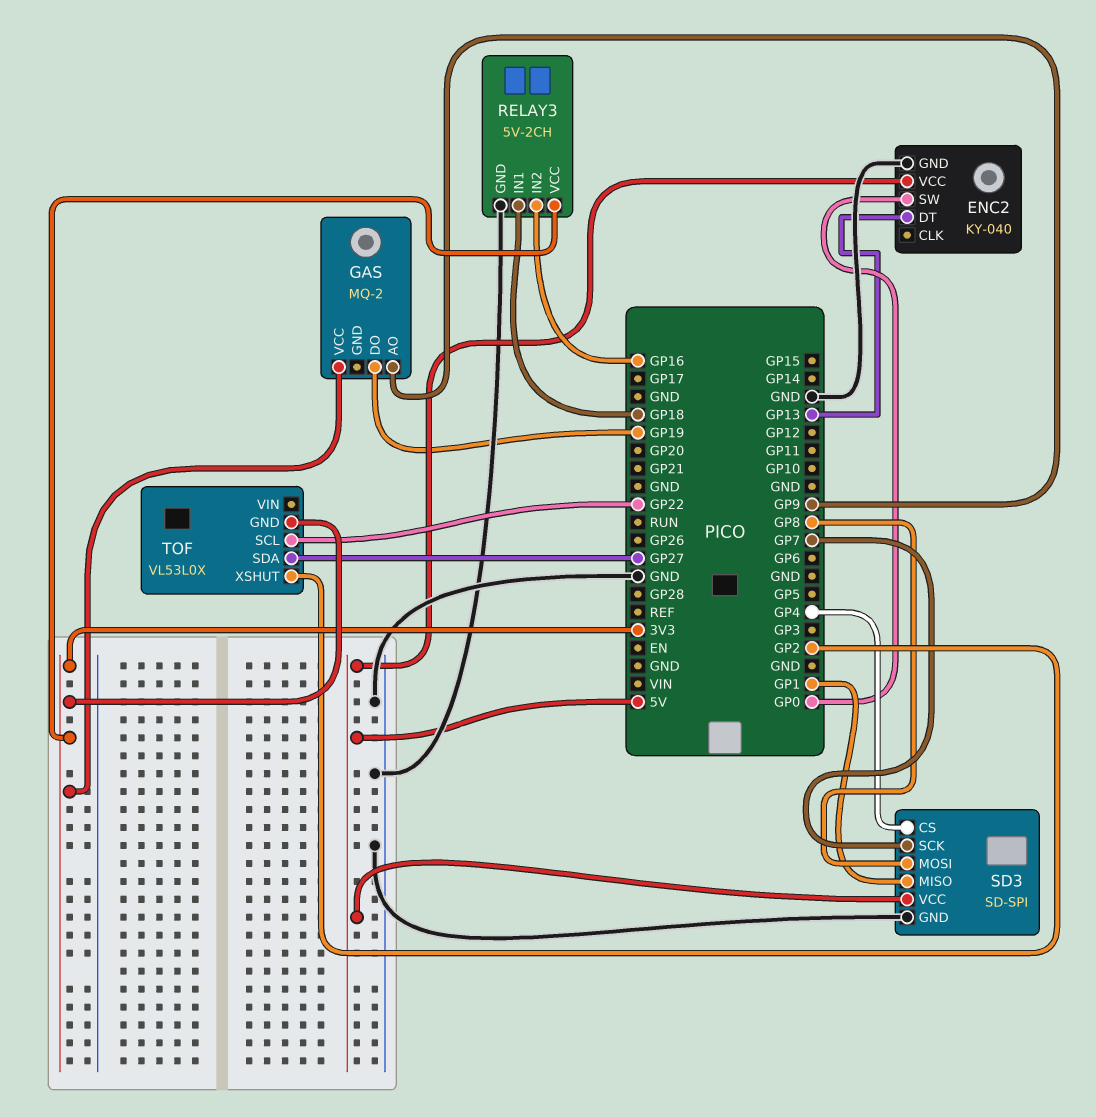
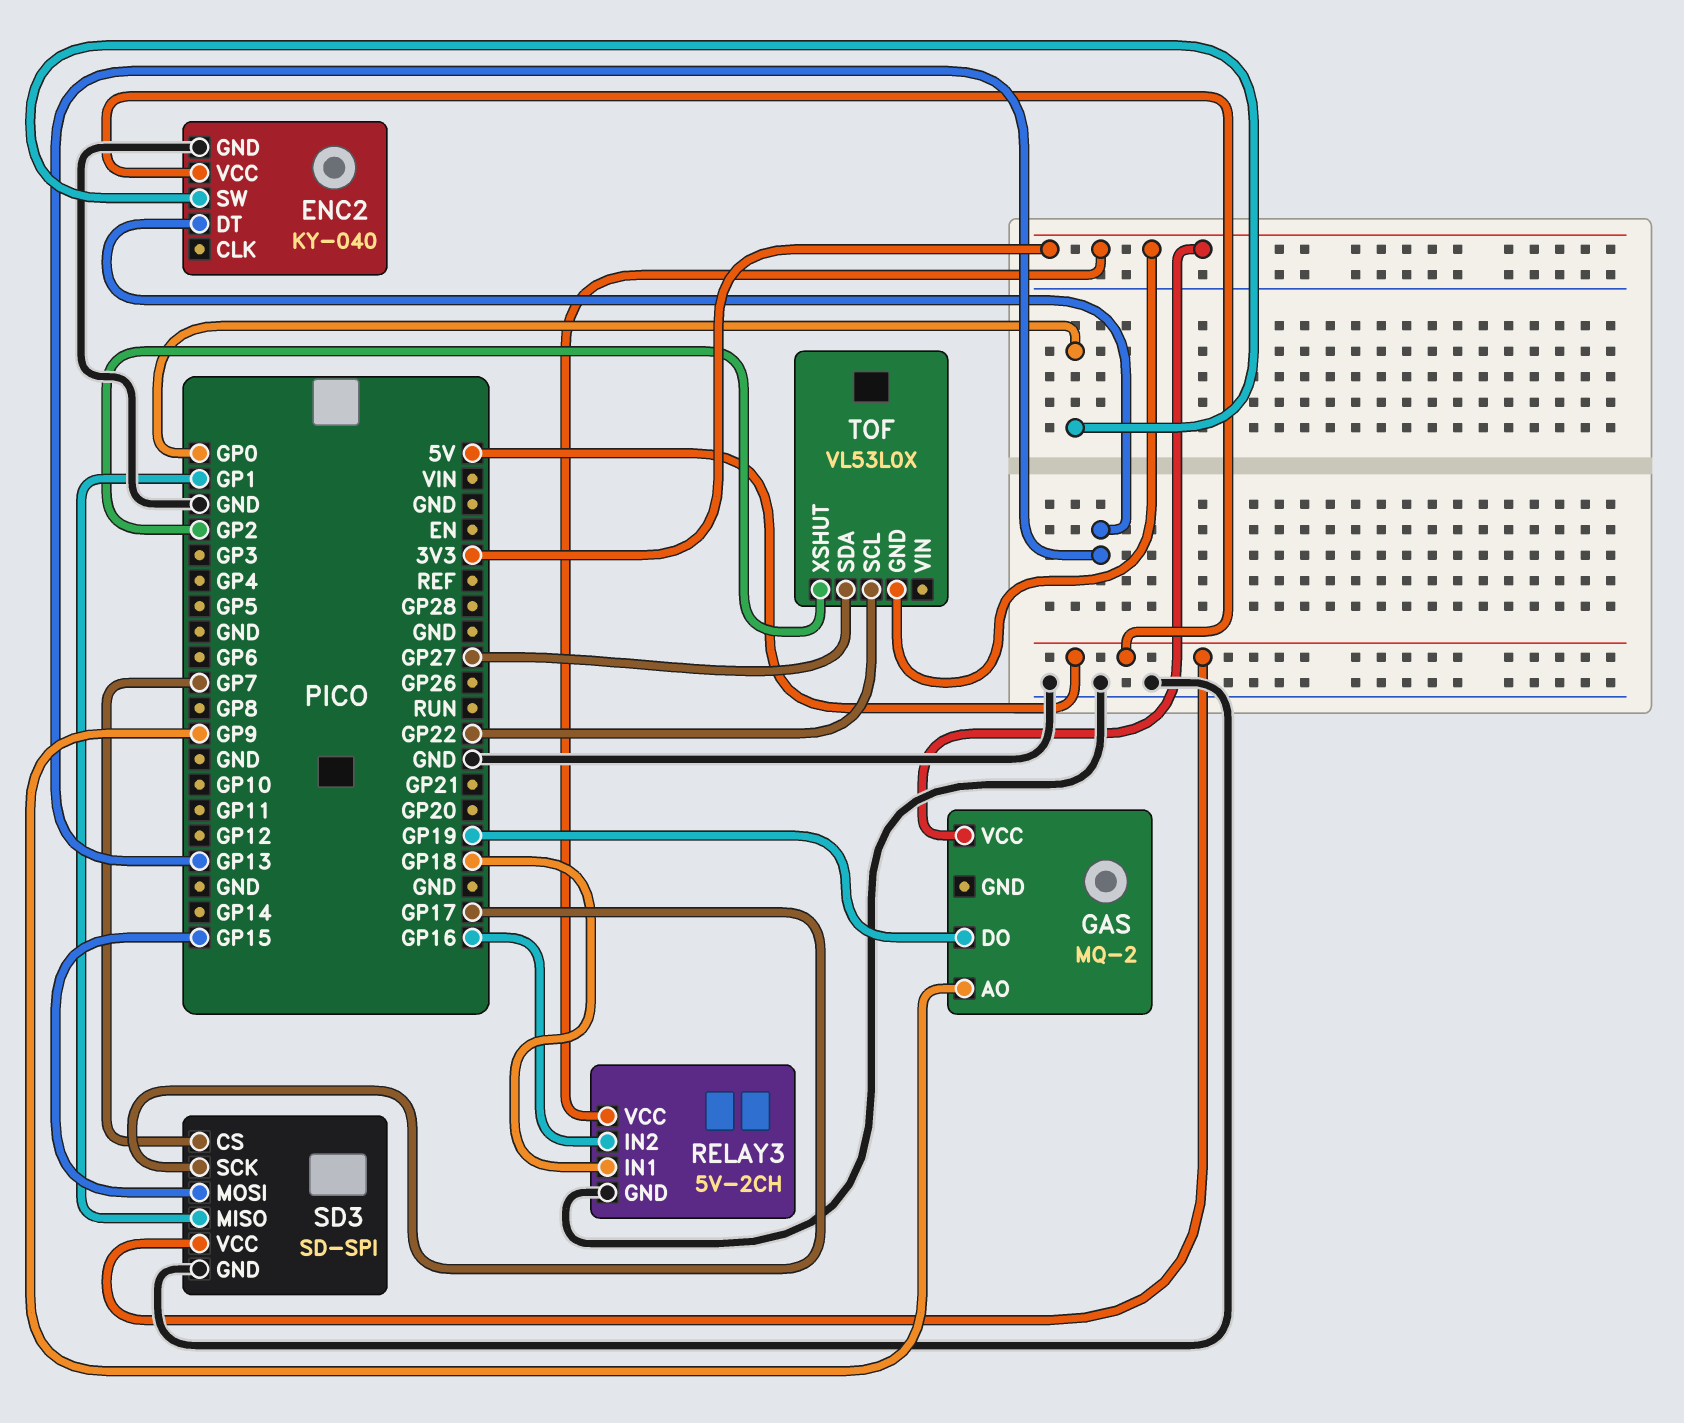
SD3 pin CS: GP4 -> GP7
SD3 pin MOSI: GP8 -> GP15
SD3 pin SCK: GP7 -> GP17

